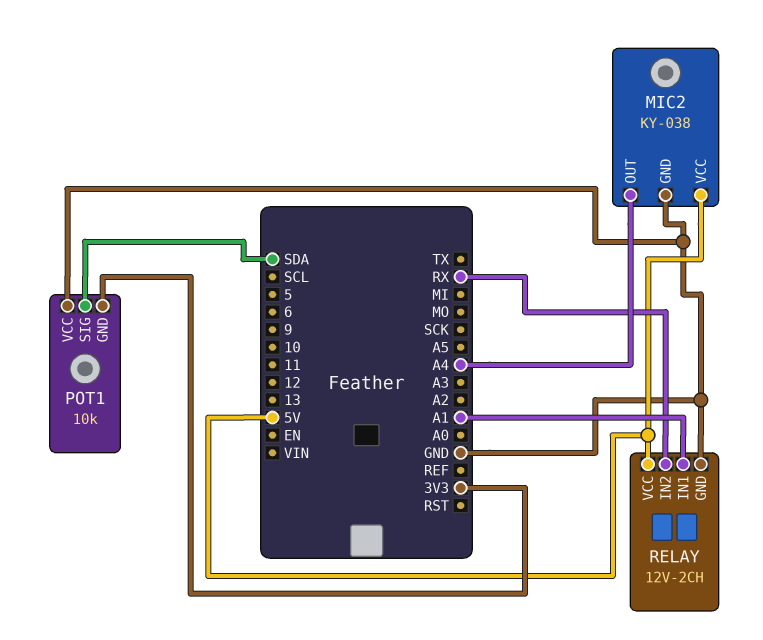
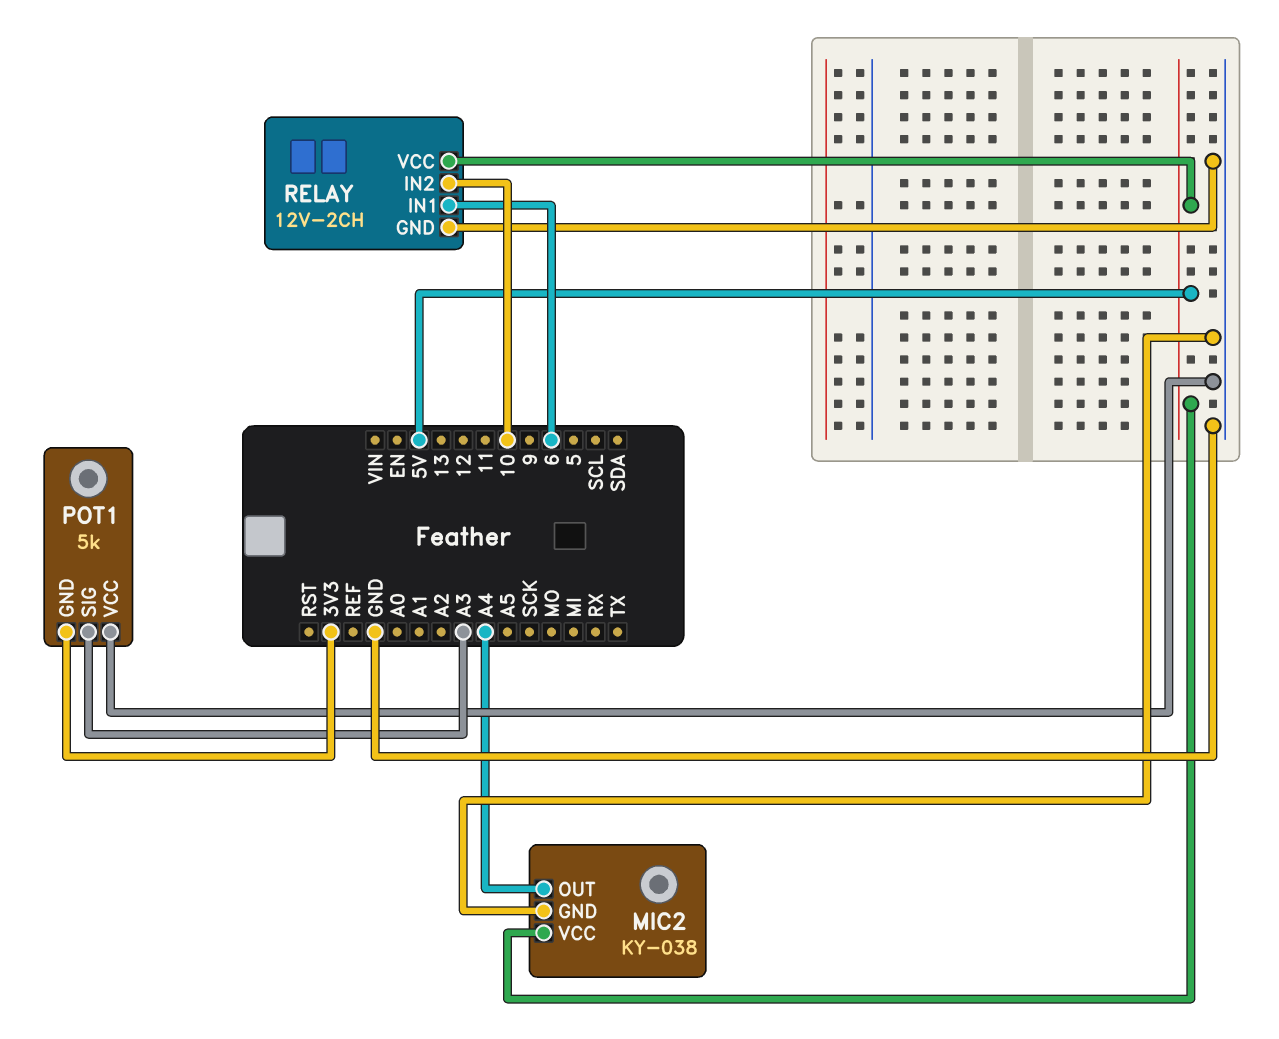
POT1: 10k -> 5k
POT1 pin SIG: SDA -> A3
RELAY pin IN1: A1 -> 6
RELAY pin IN2: RX -> 10

